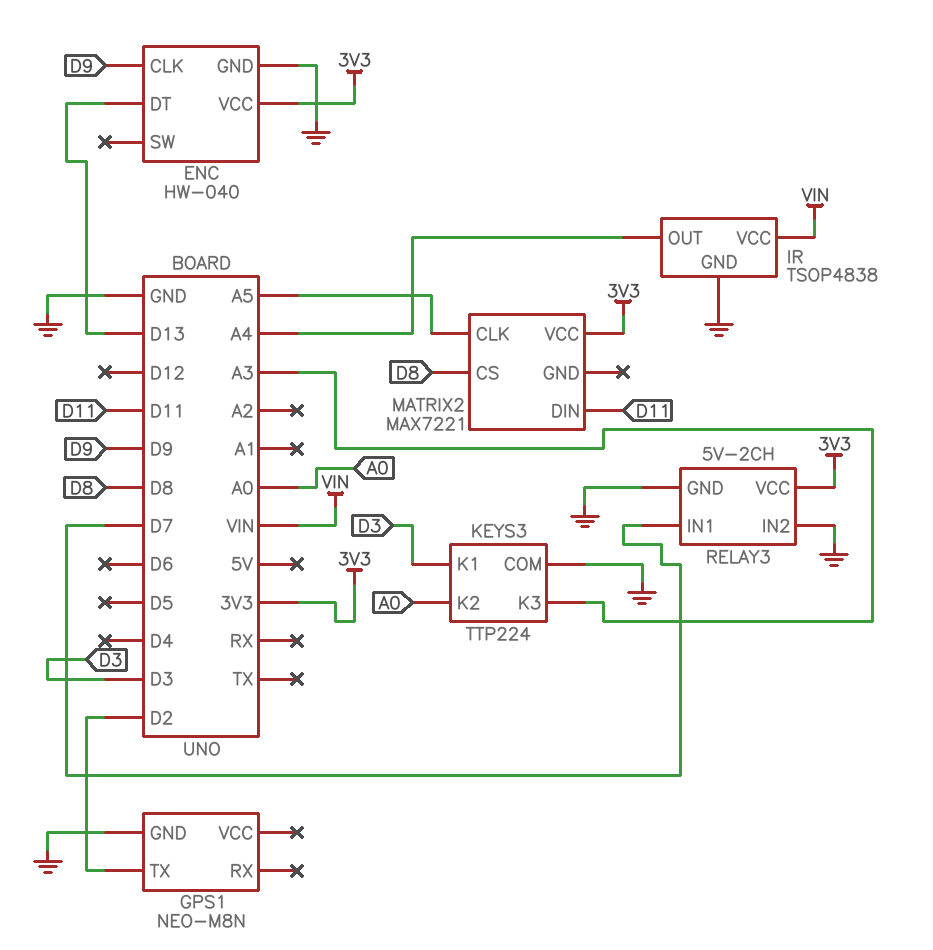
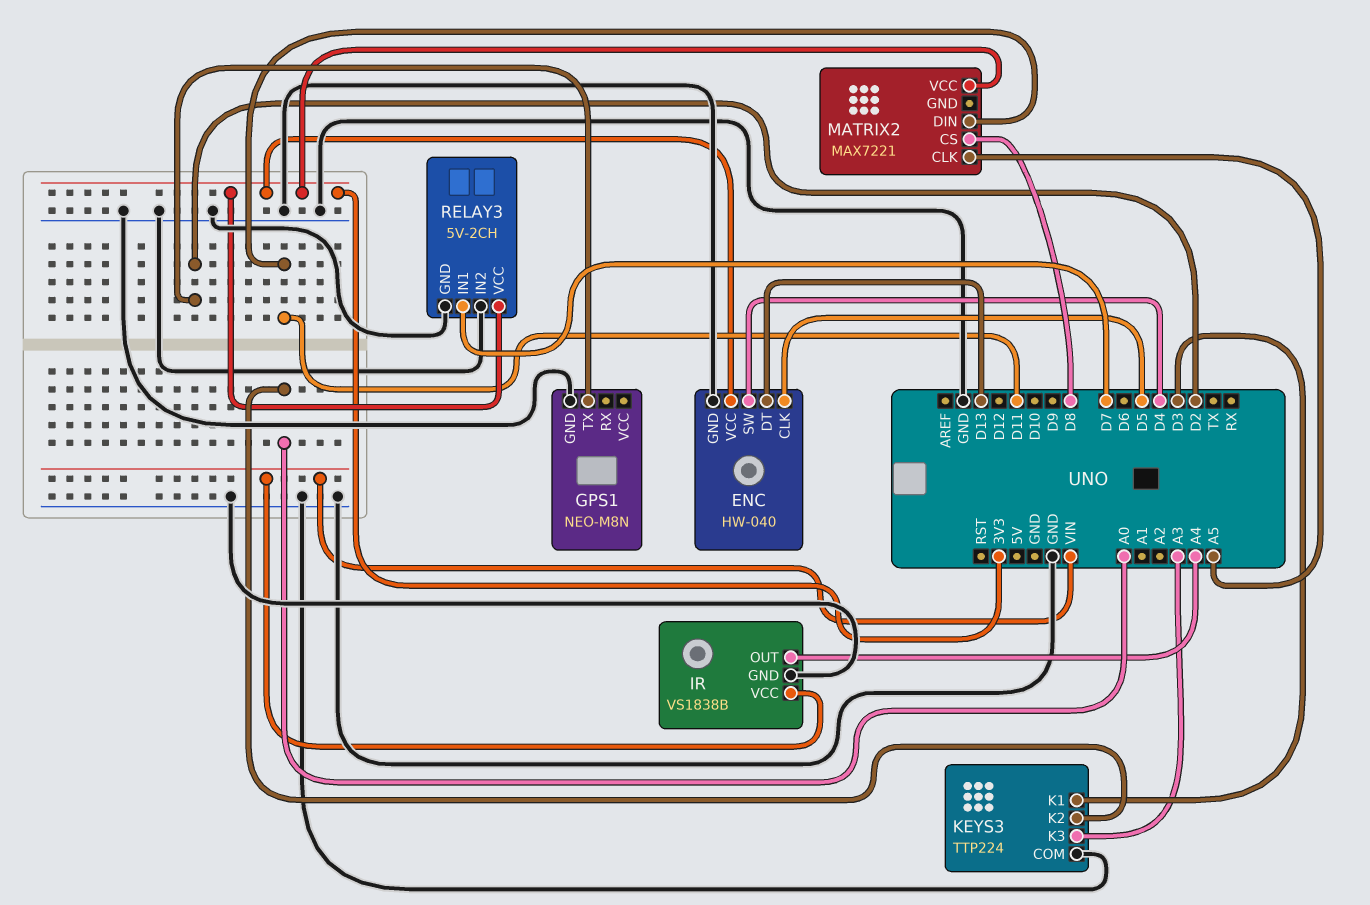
ENC pin CLK: D9 -> D5
ENC pin SW: none -> D4
IR: TSOP4838 -> VS1838B

